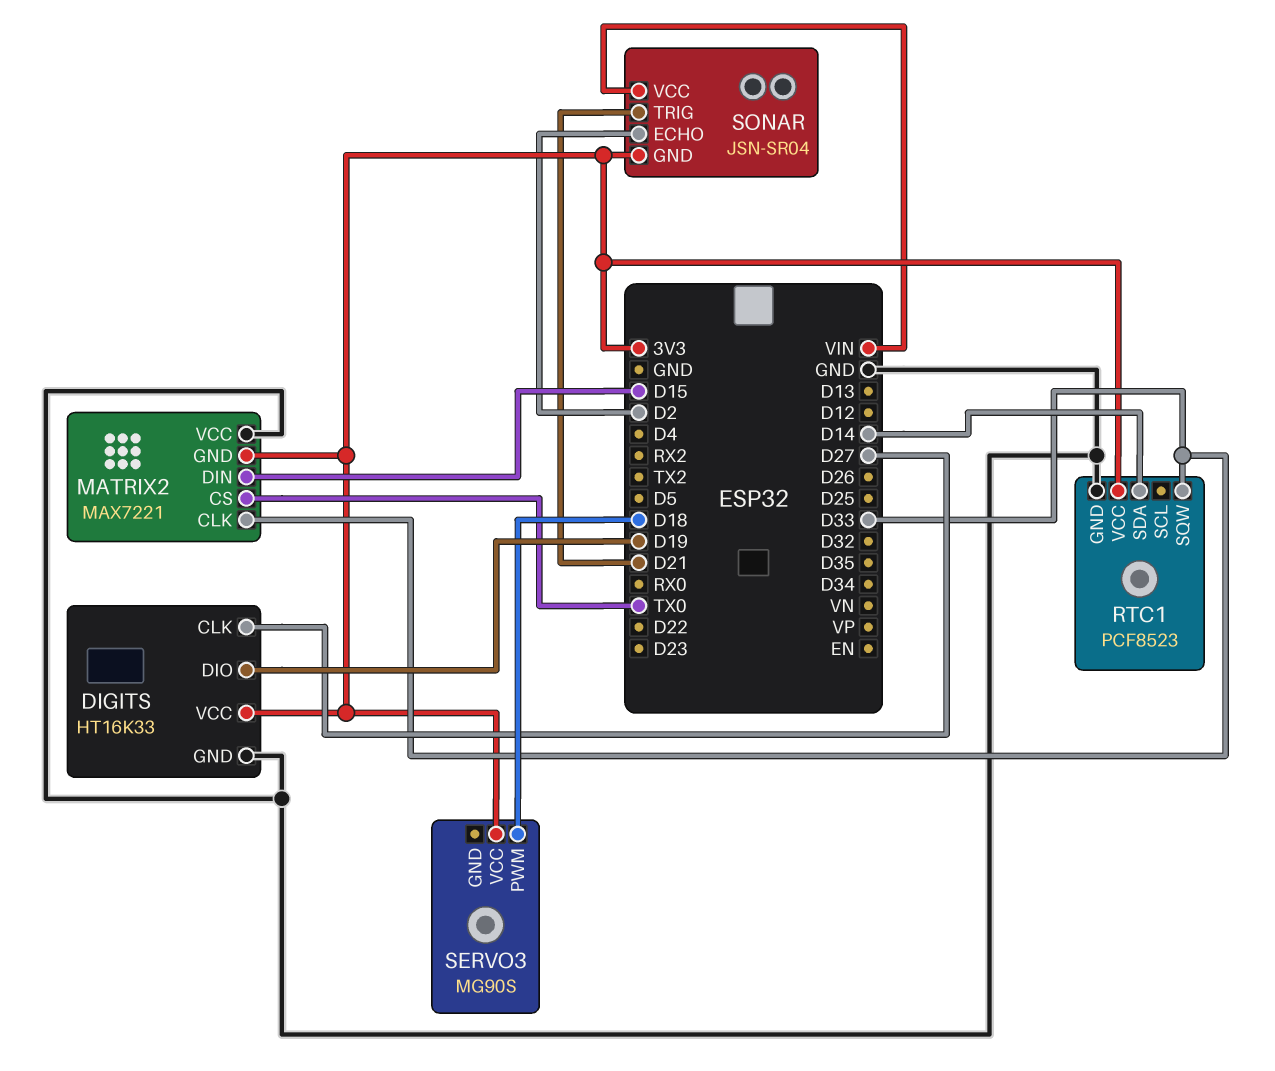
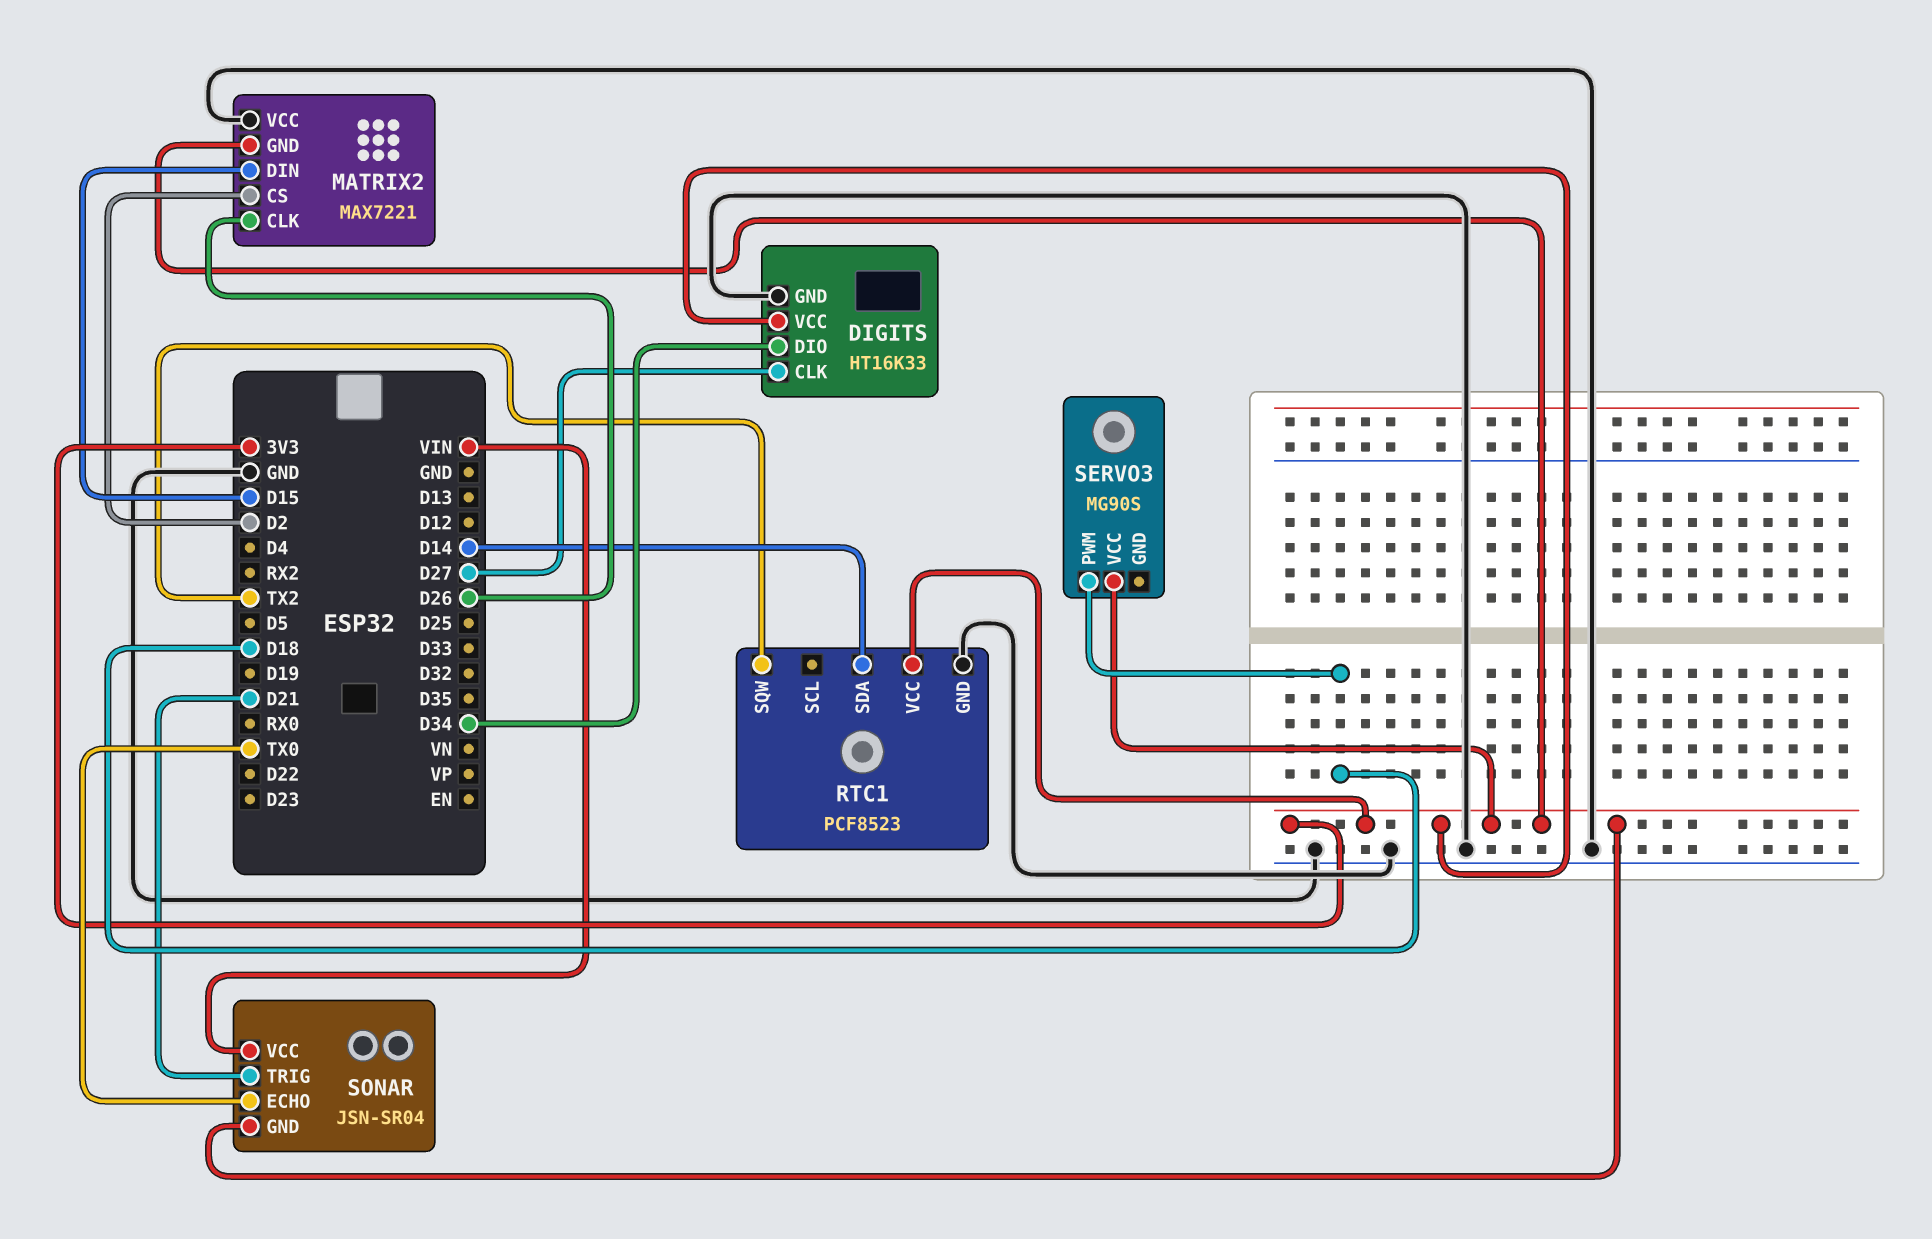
DIGITS pin DIO: D19 -> D34
MATRIX2 pin CLK: D33 -> D26
MATRIX2 pin CS: TX0 -> D2
RTC1 pin SQW: D33 -> TX2
SONAR pin ECHO: D2 -> TX0

